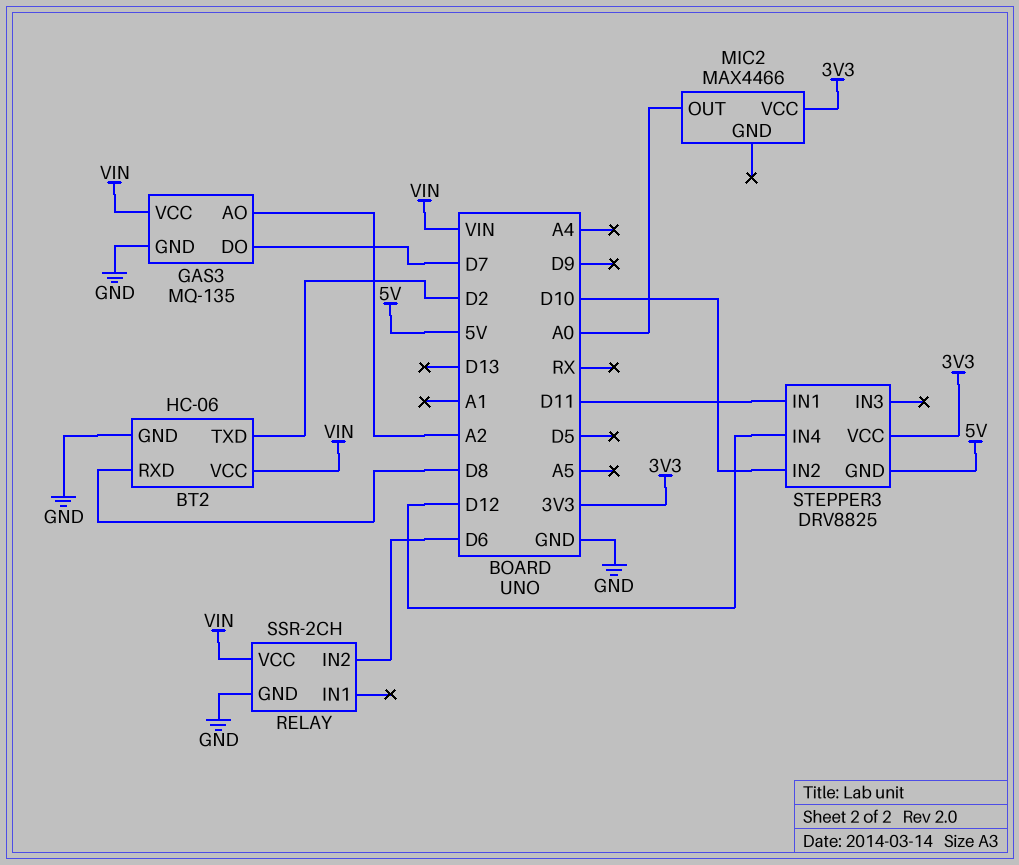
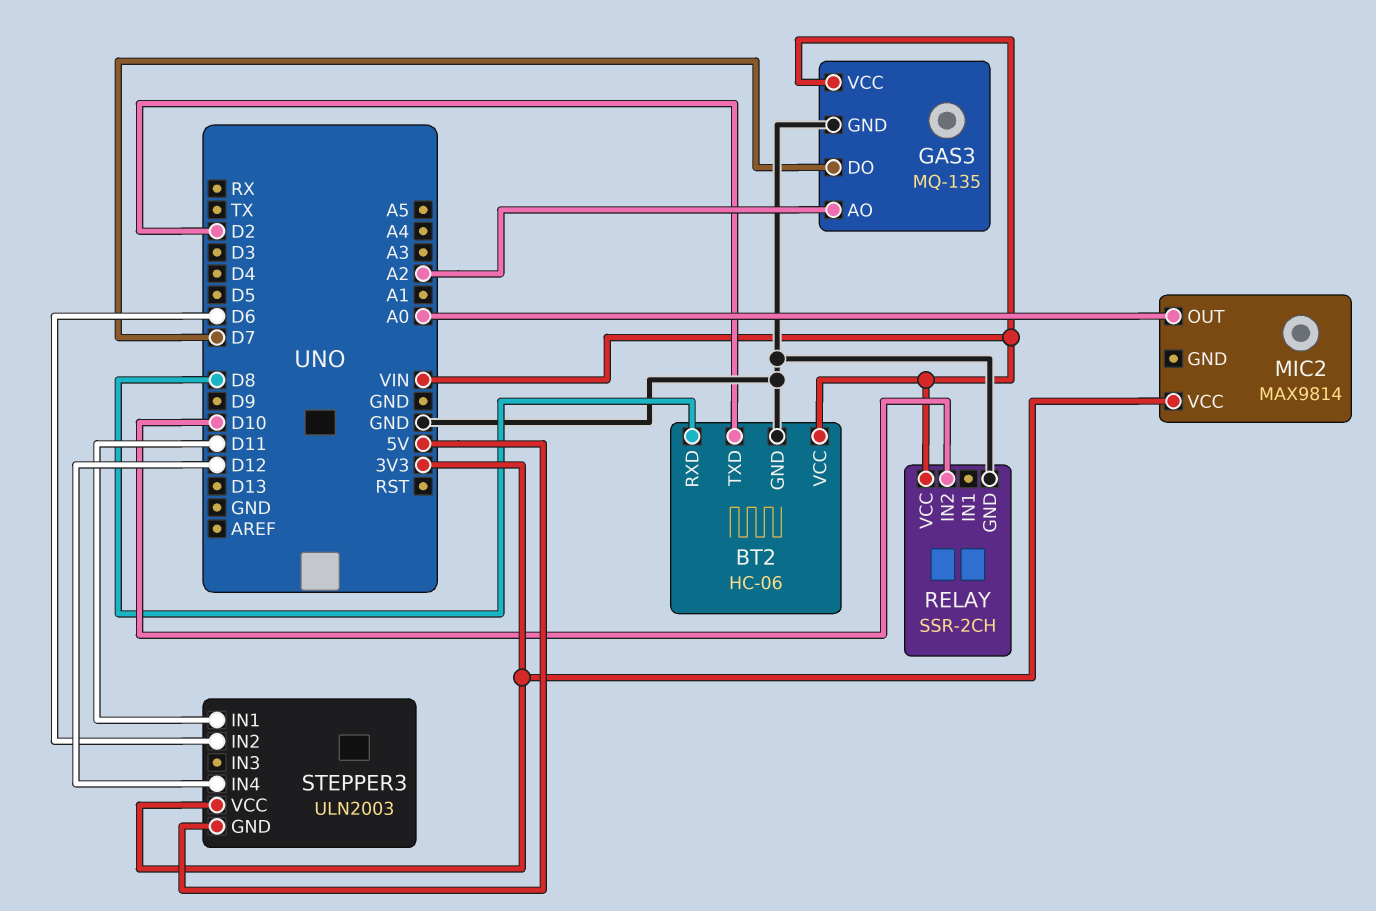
MIC2: MAX4466 -> MAX9814
RELAY pin IN2: D6 -> D10
STEPPER3: DRV8825 -> ULN2003
STEPPER3 pin IN2: D10 -> D6

